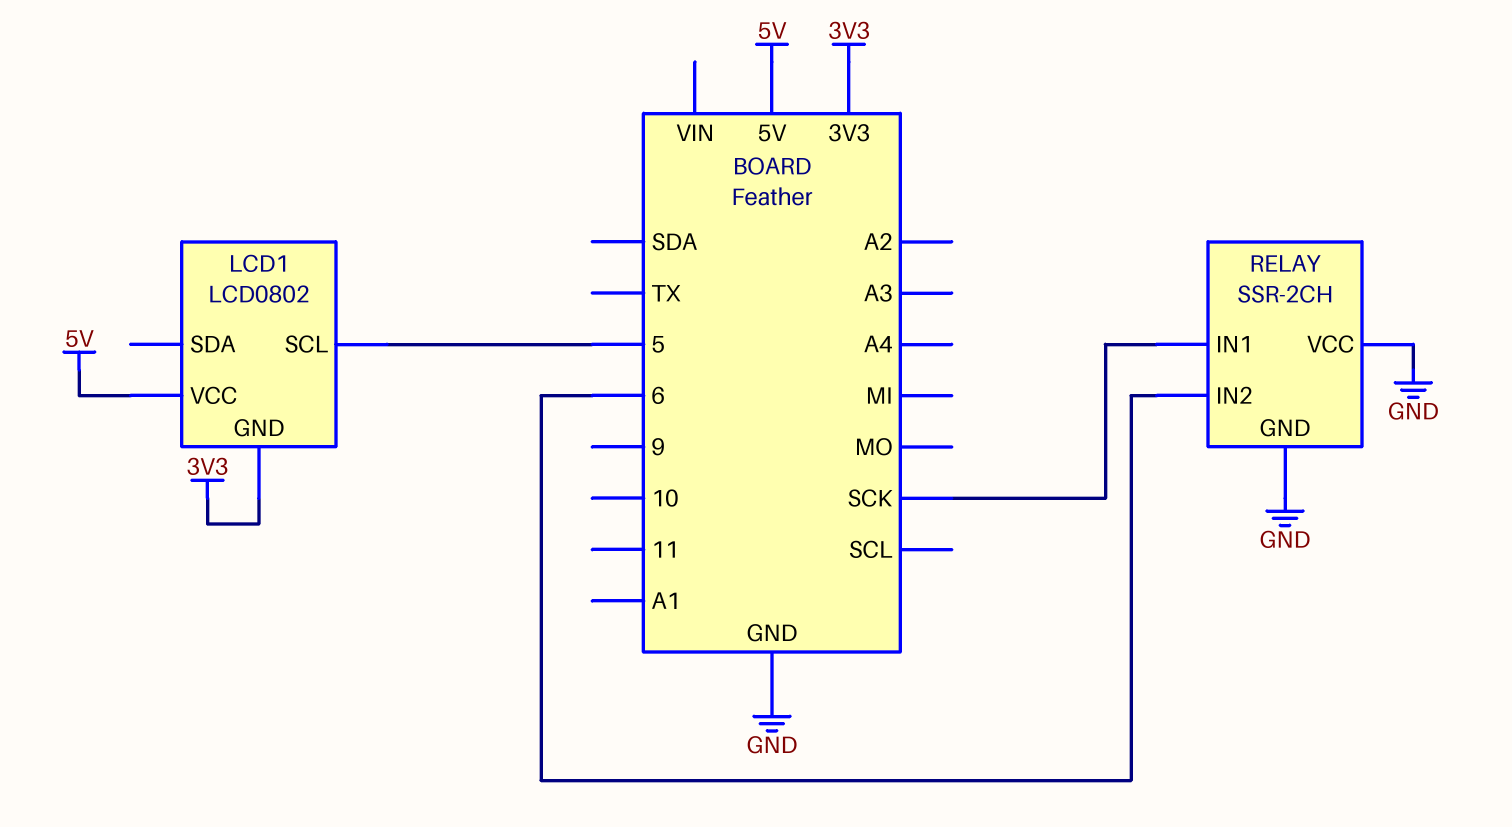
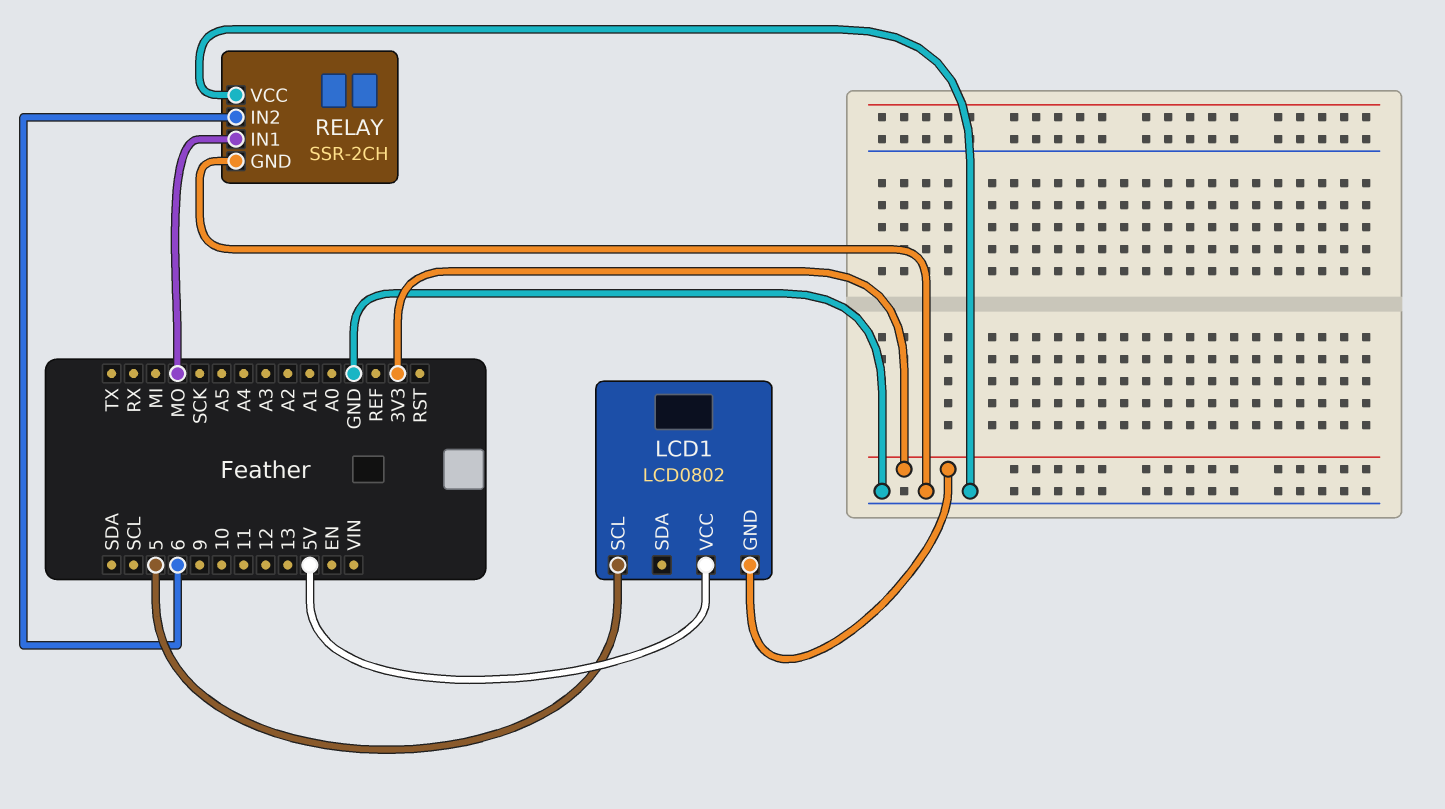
RELAY pin IN1: SCK -> MO

